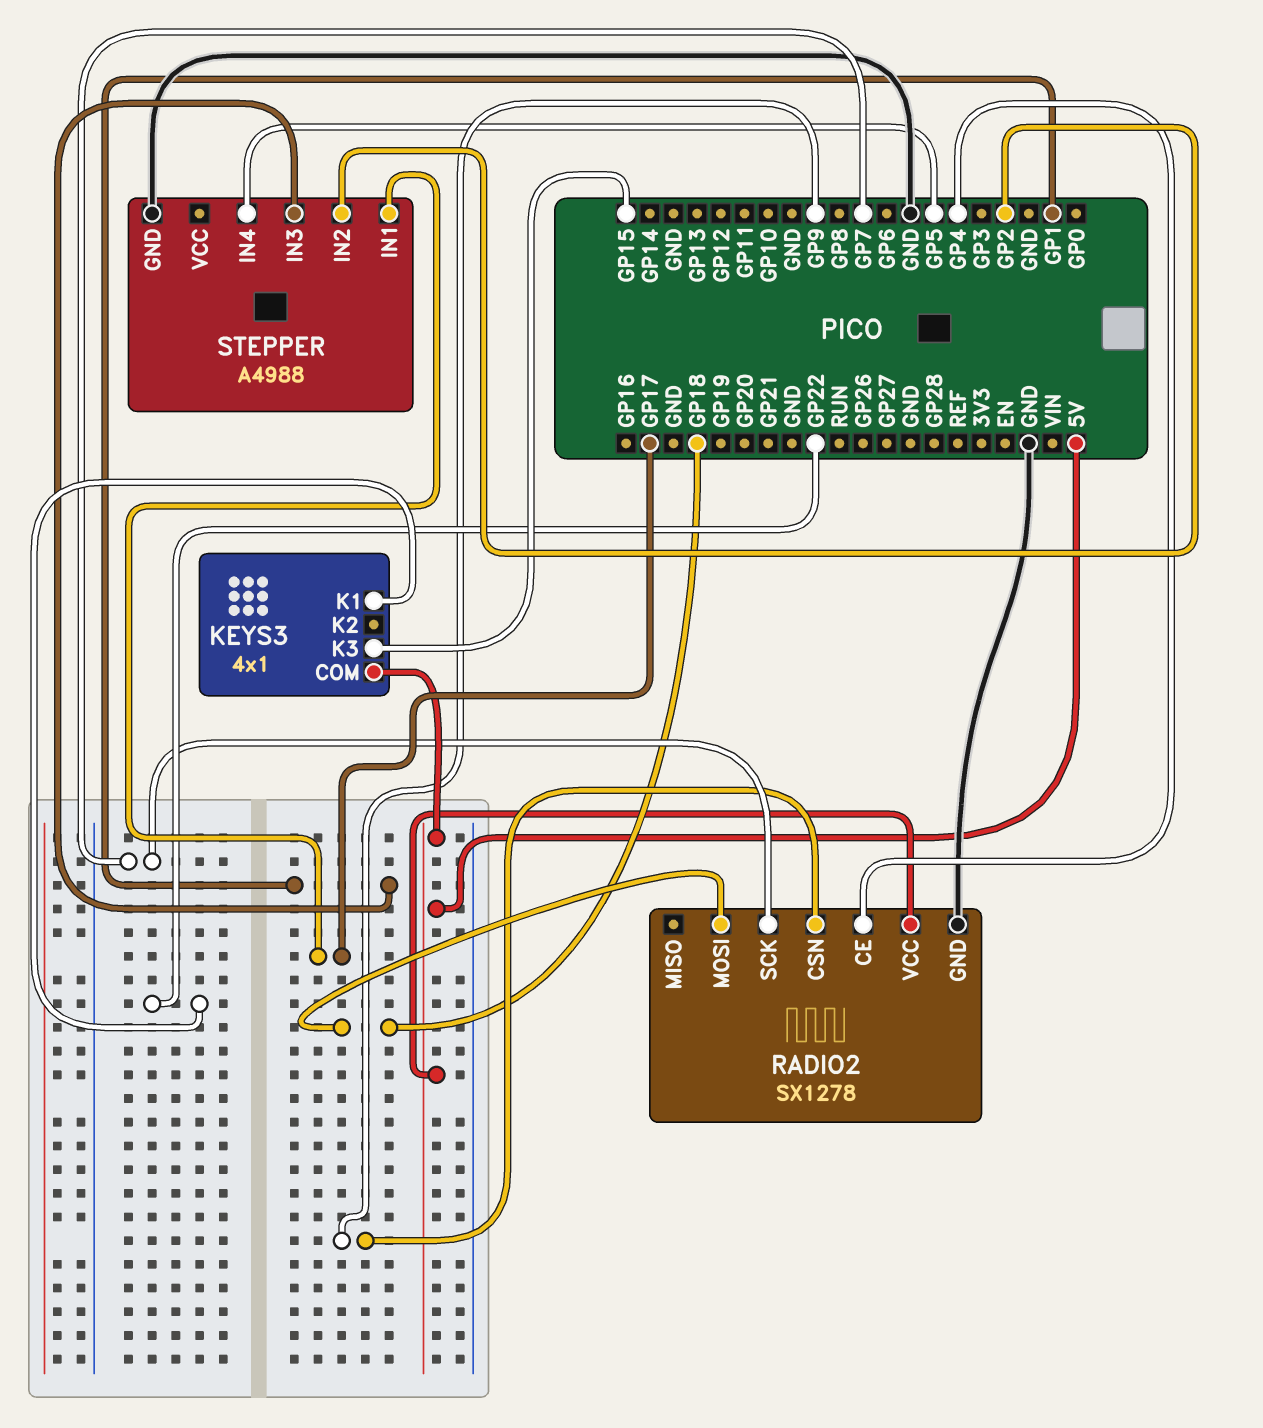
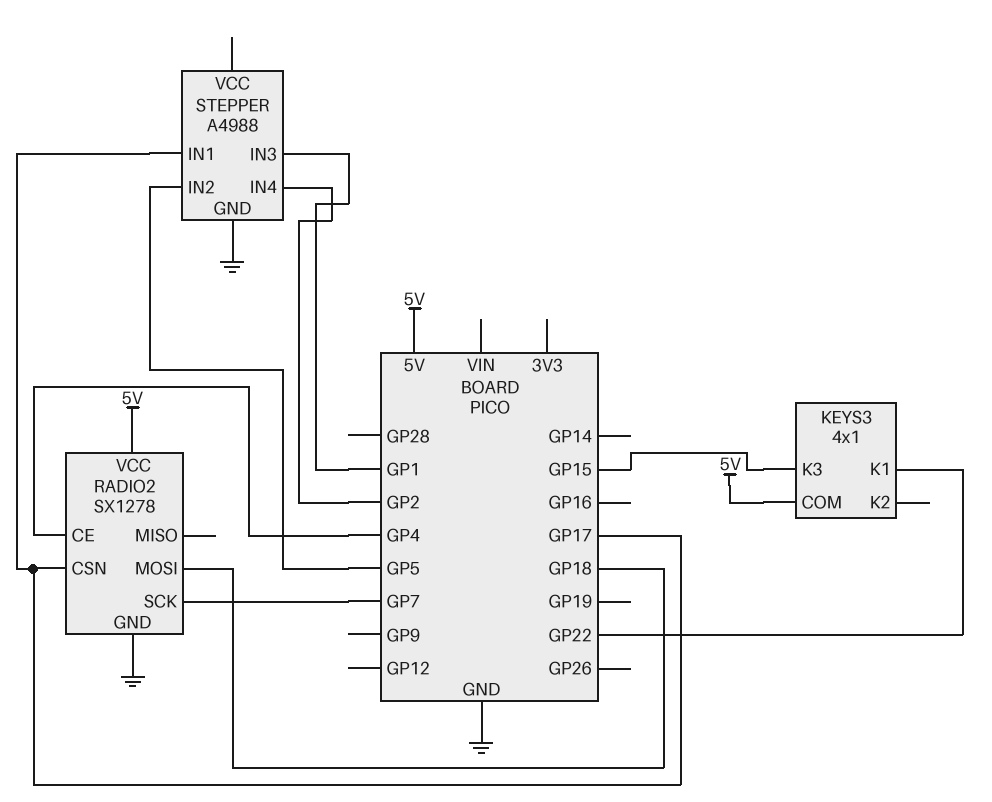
RADIO2 pin CSN: GP9 -> GP17
STEPPER pin IN2: GP2 -> GP5
STEPPER pin IN4: GP5 -> GP2

